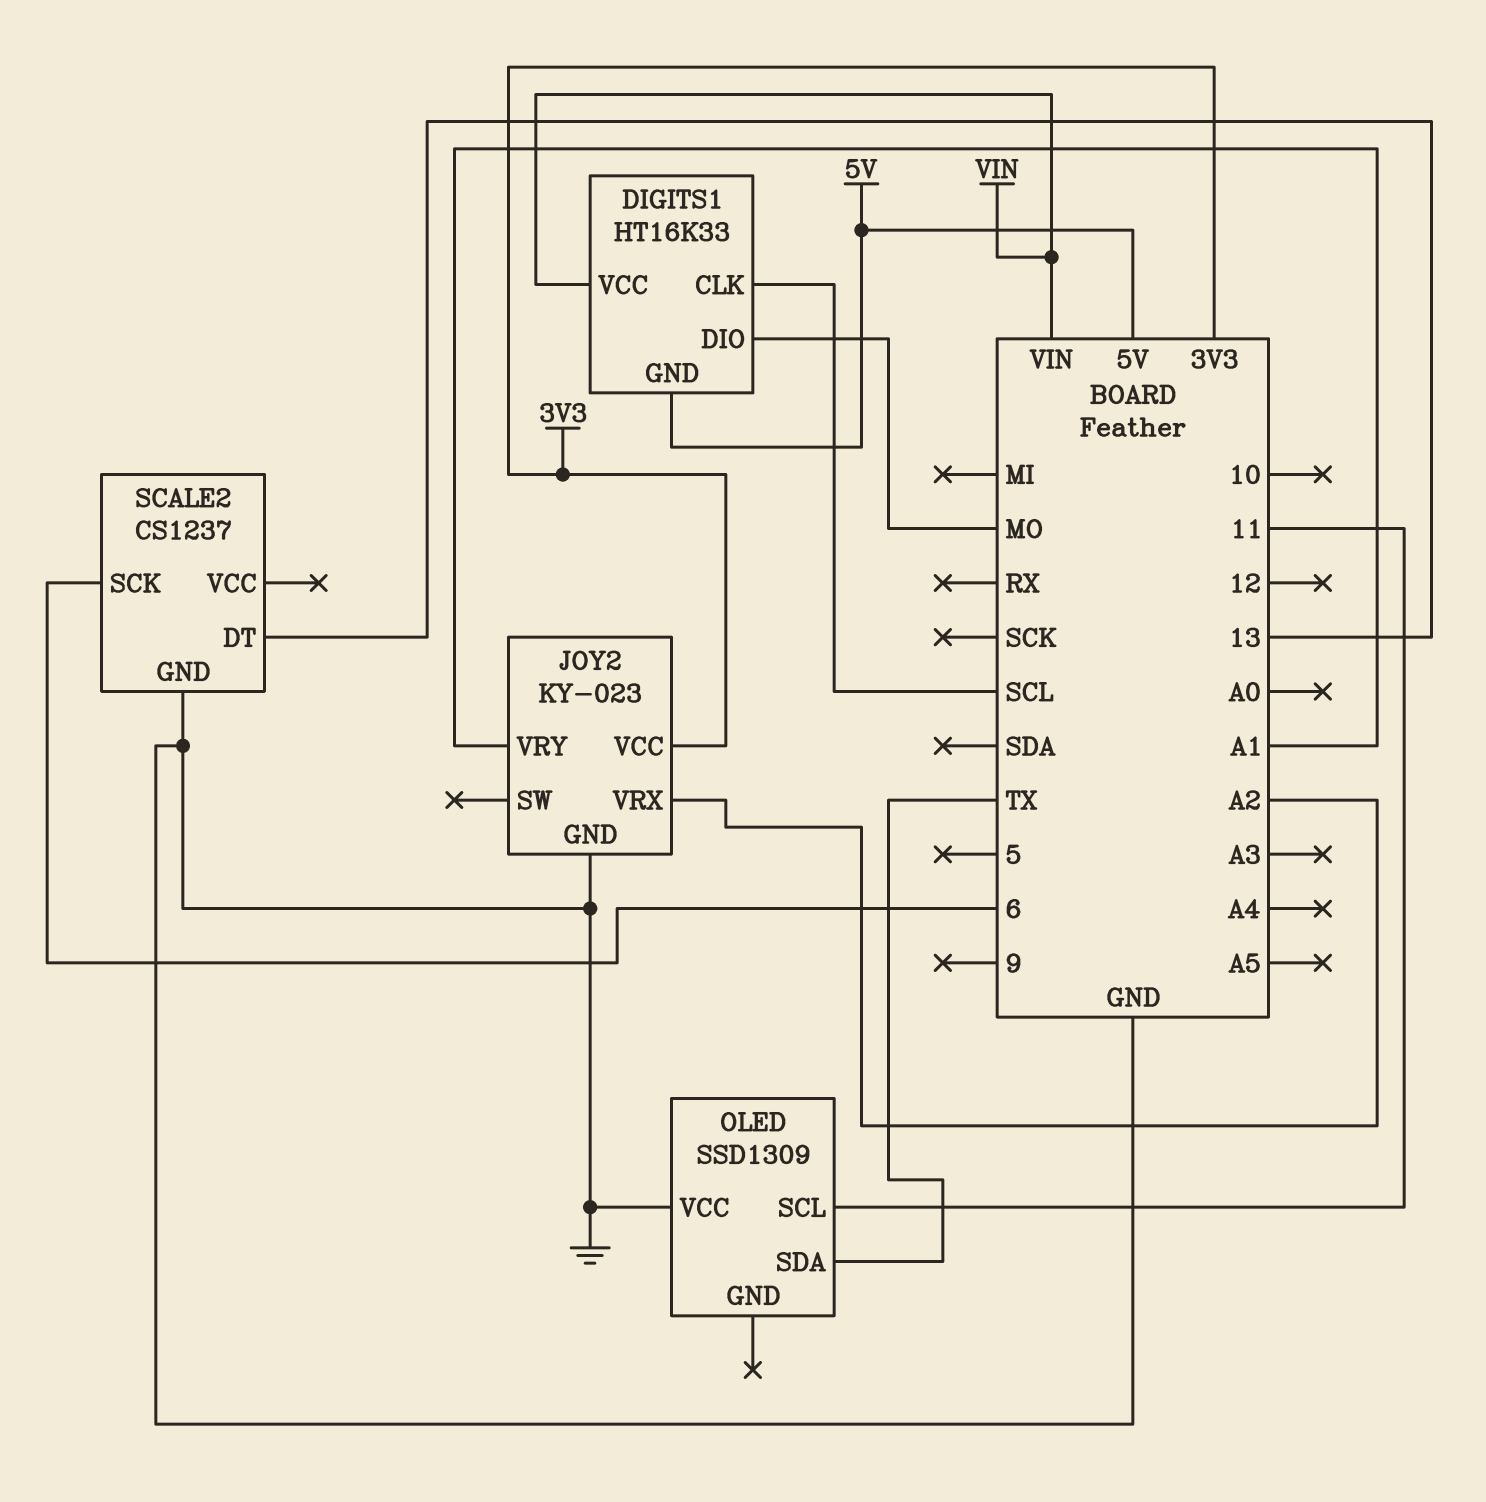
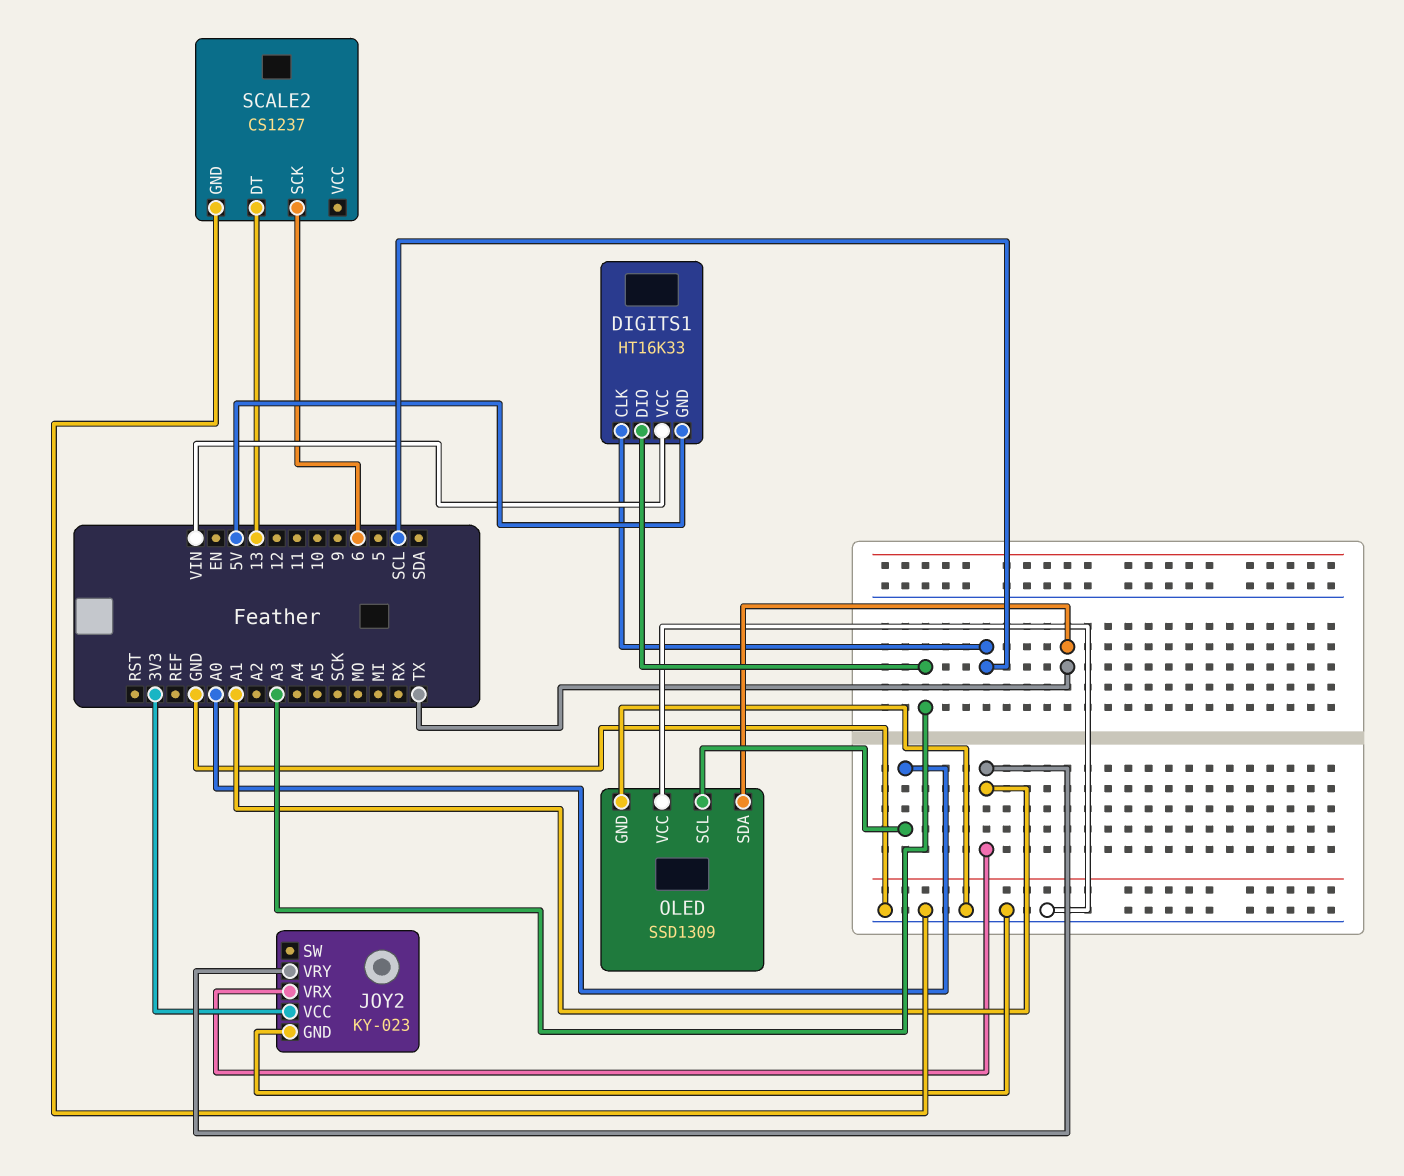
DIGITS1 pin DIO: MO -> A3
JOY2 pin VRX: A2 -> A1
OLED pin GND: none -> GND
OLED pin SCL: 11 -> A0

